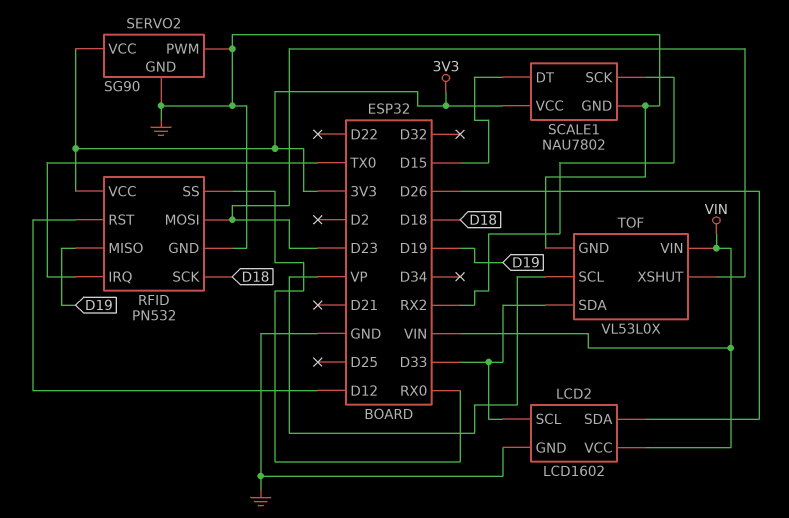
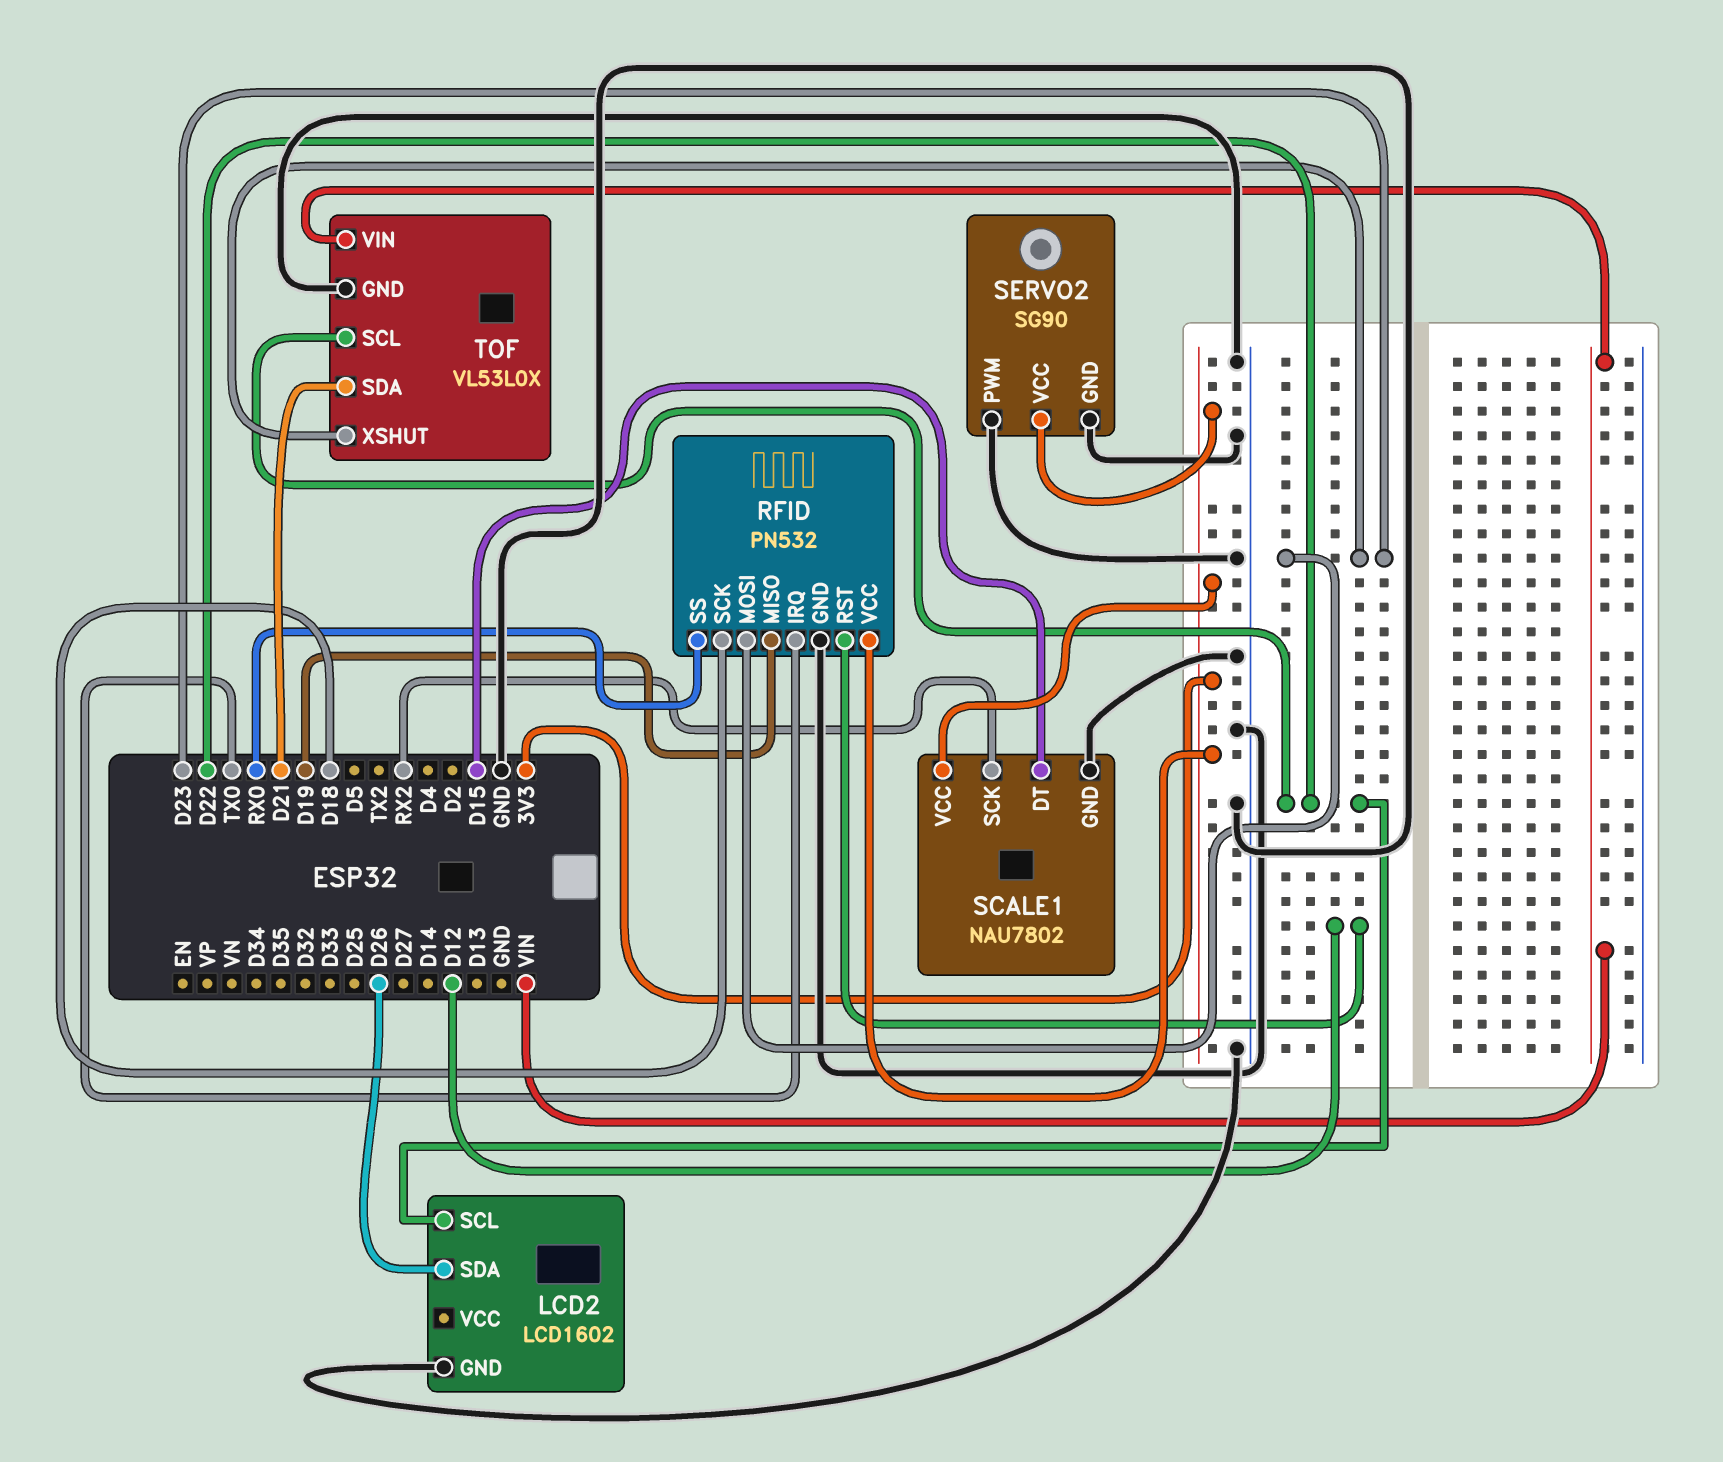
LCD2 pin SCL: D33 -> D22
LCD2 pin VCC: VIN -> none
TOF pin SCL: VP -> D22
TOF pin SDA: D33 -> D21

